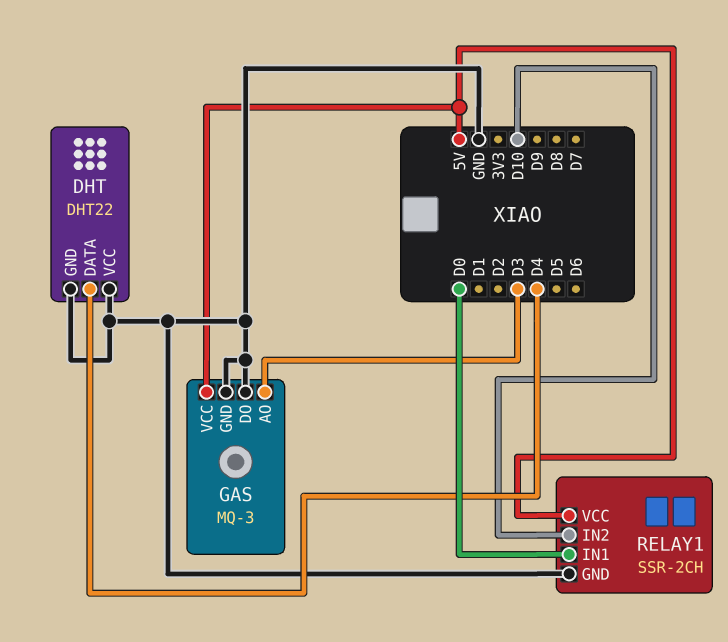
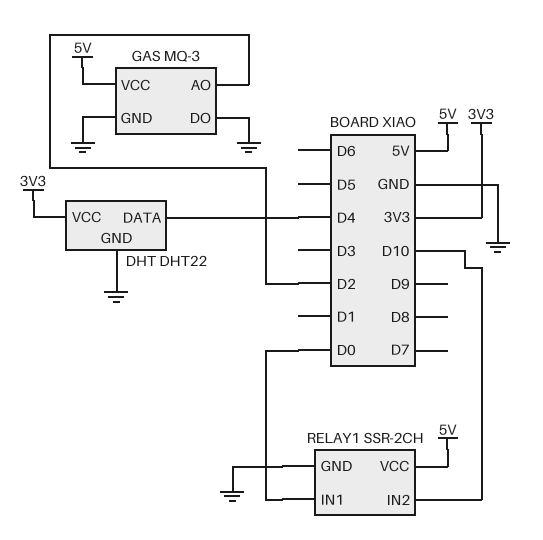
DHT pin VCC: GND -> 3V3
GAS pin AO: D3 -> D2

